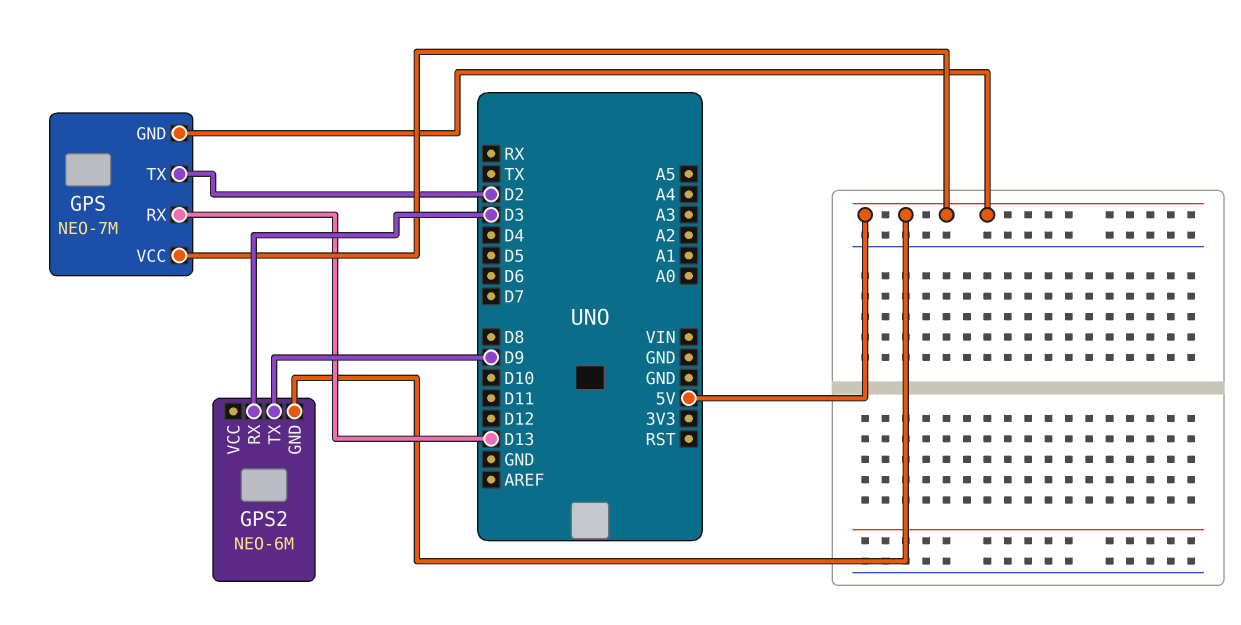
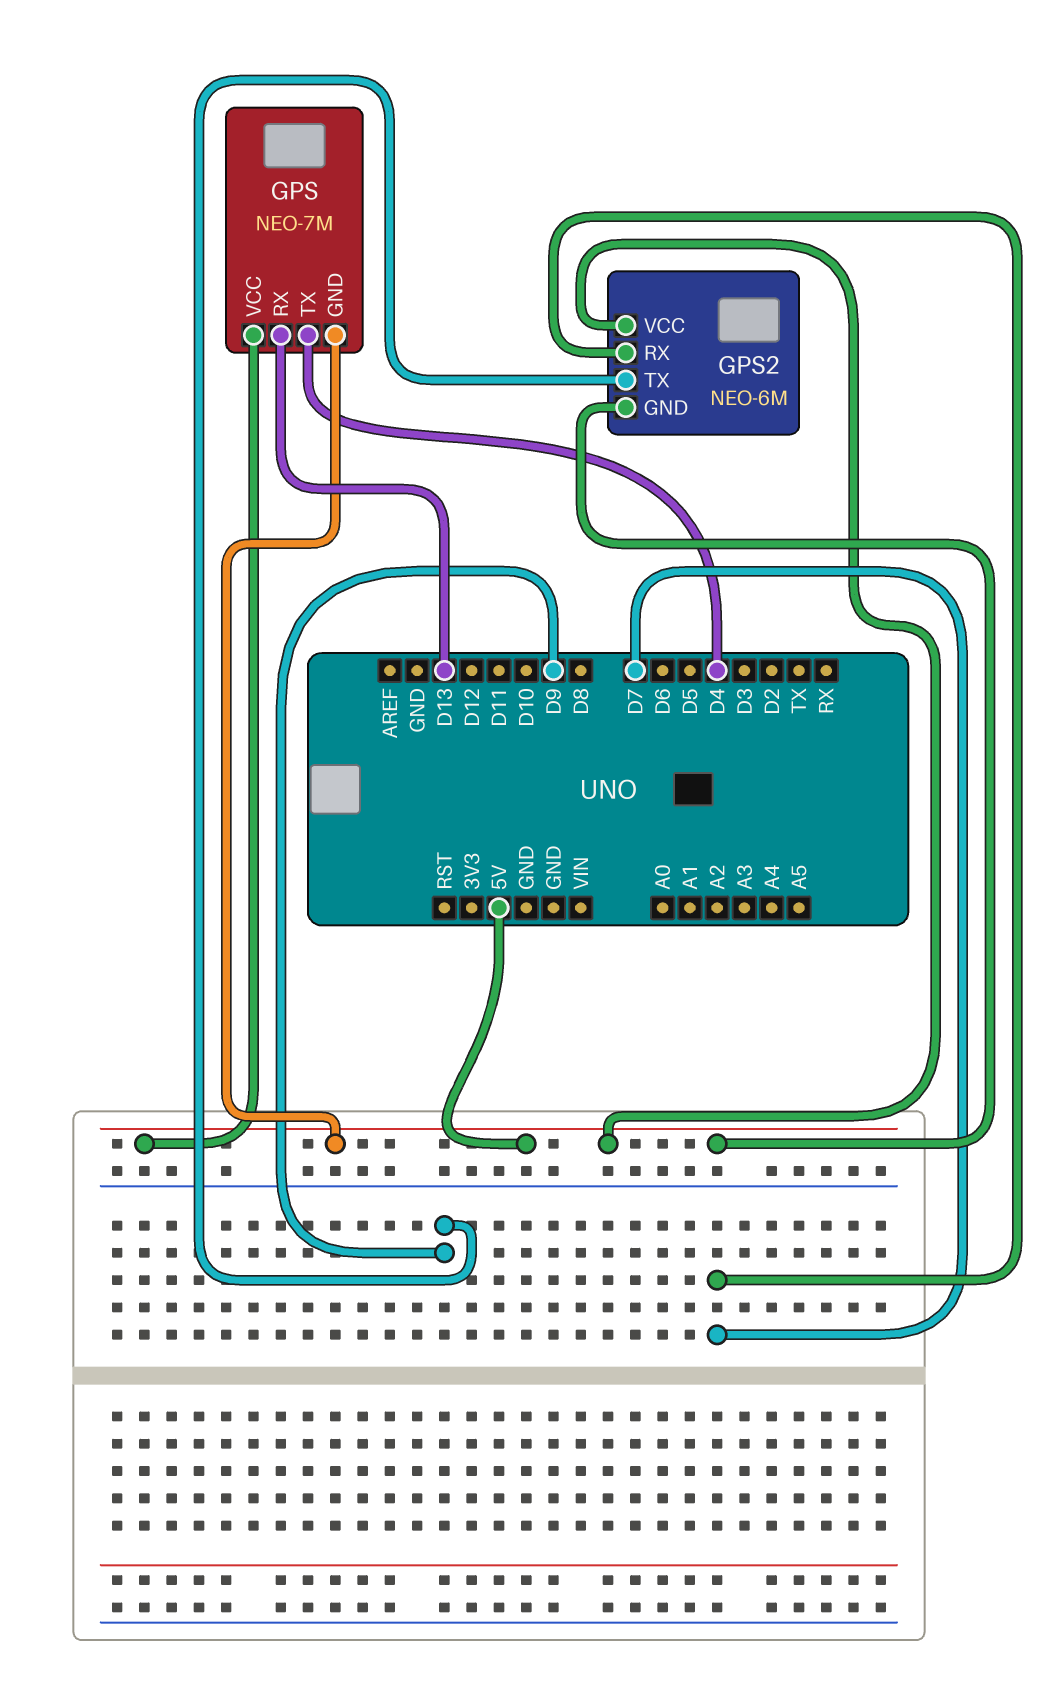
GPS pin TX: D2 -> D4
GPS2 pin RX: D3 -> D7
GPS2 pin VCC: none -> 5V

